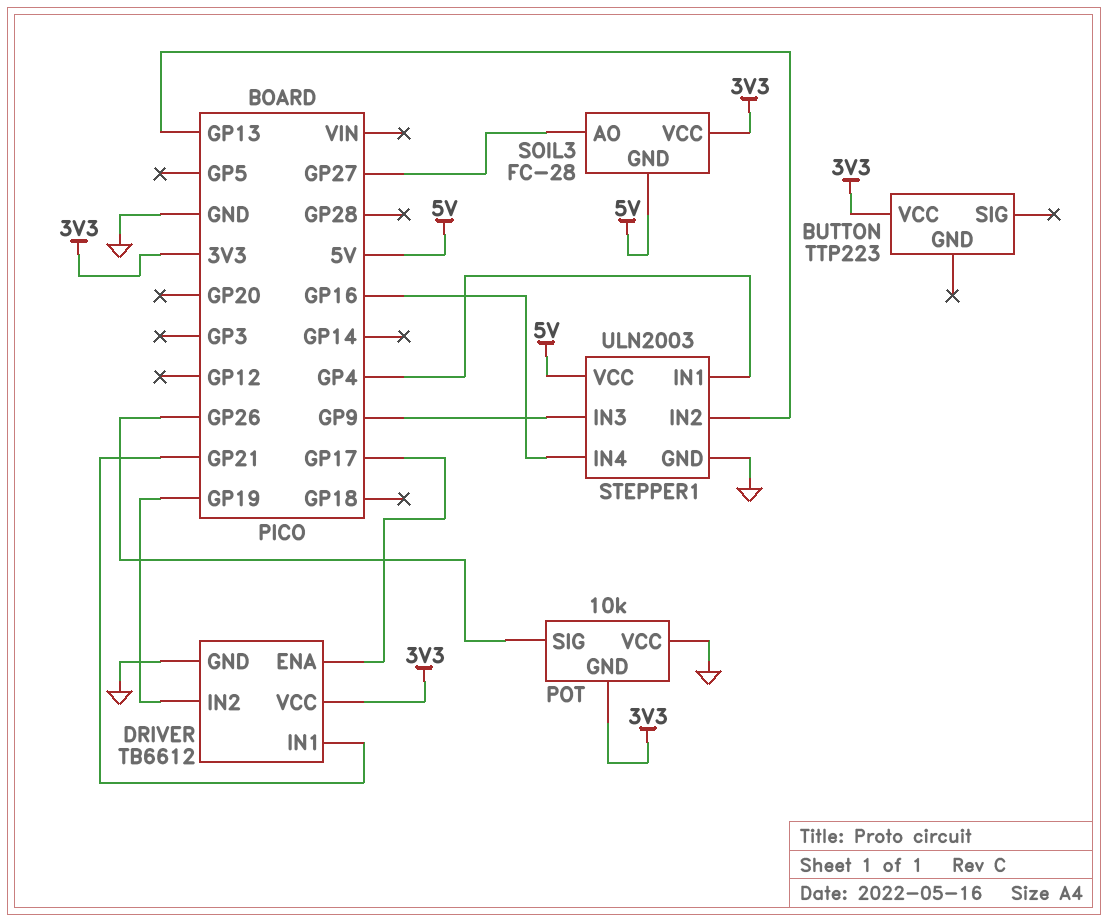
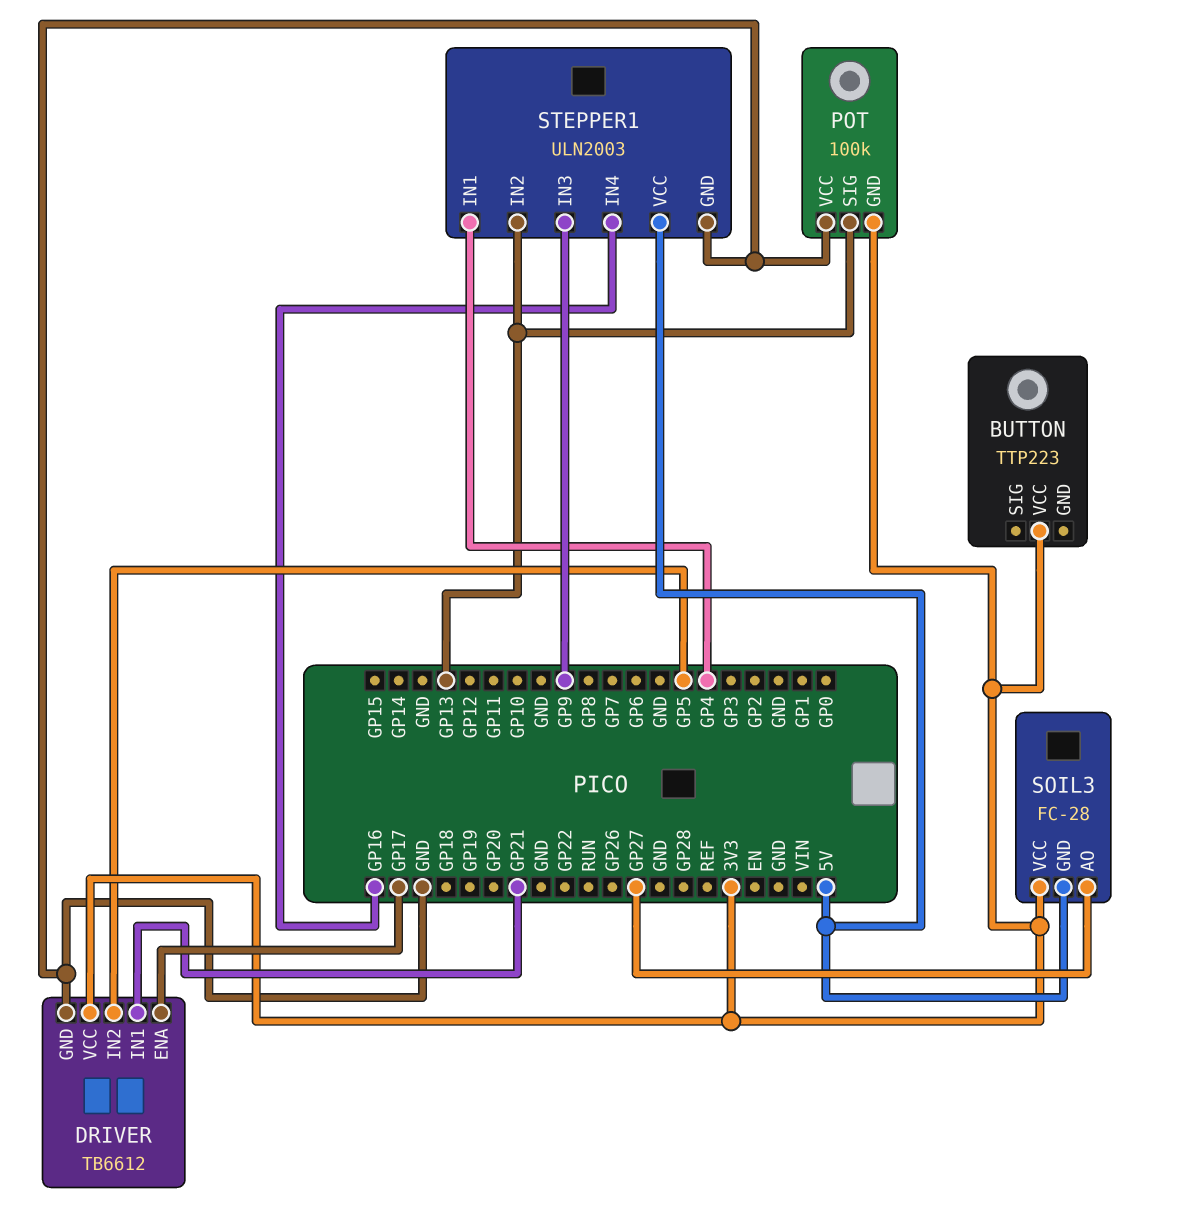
DRIVER pin IN2: GP19 -> GP5
POT: 10k -> 100k
POT pin SIG: GP26 -> GP13

